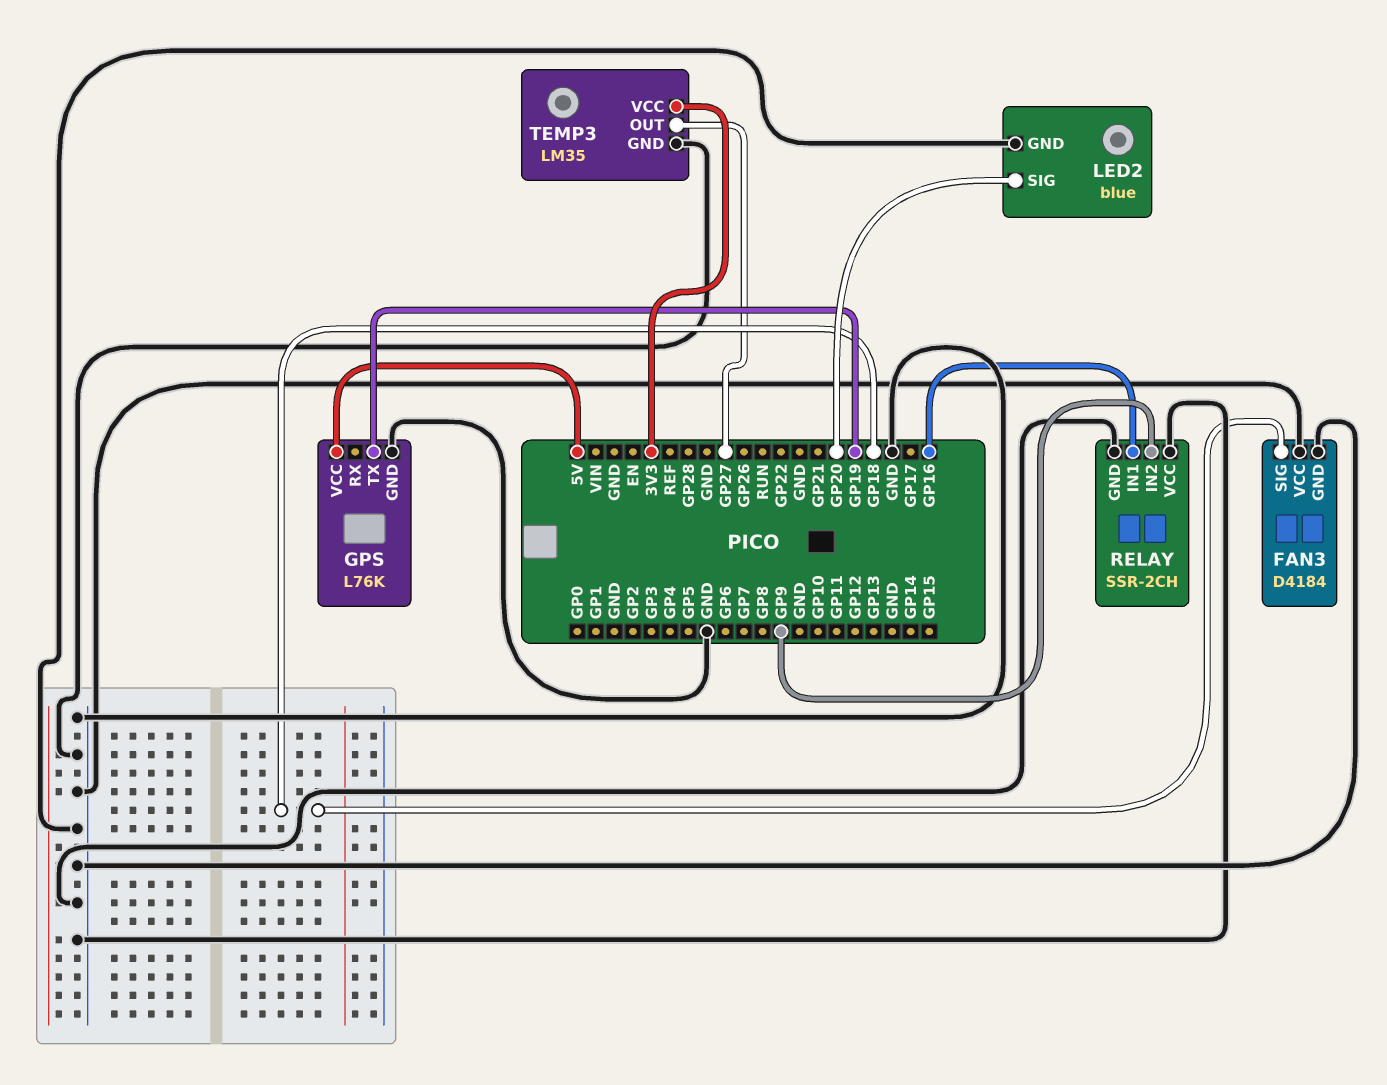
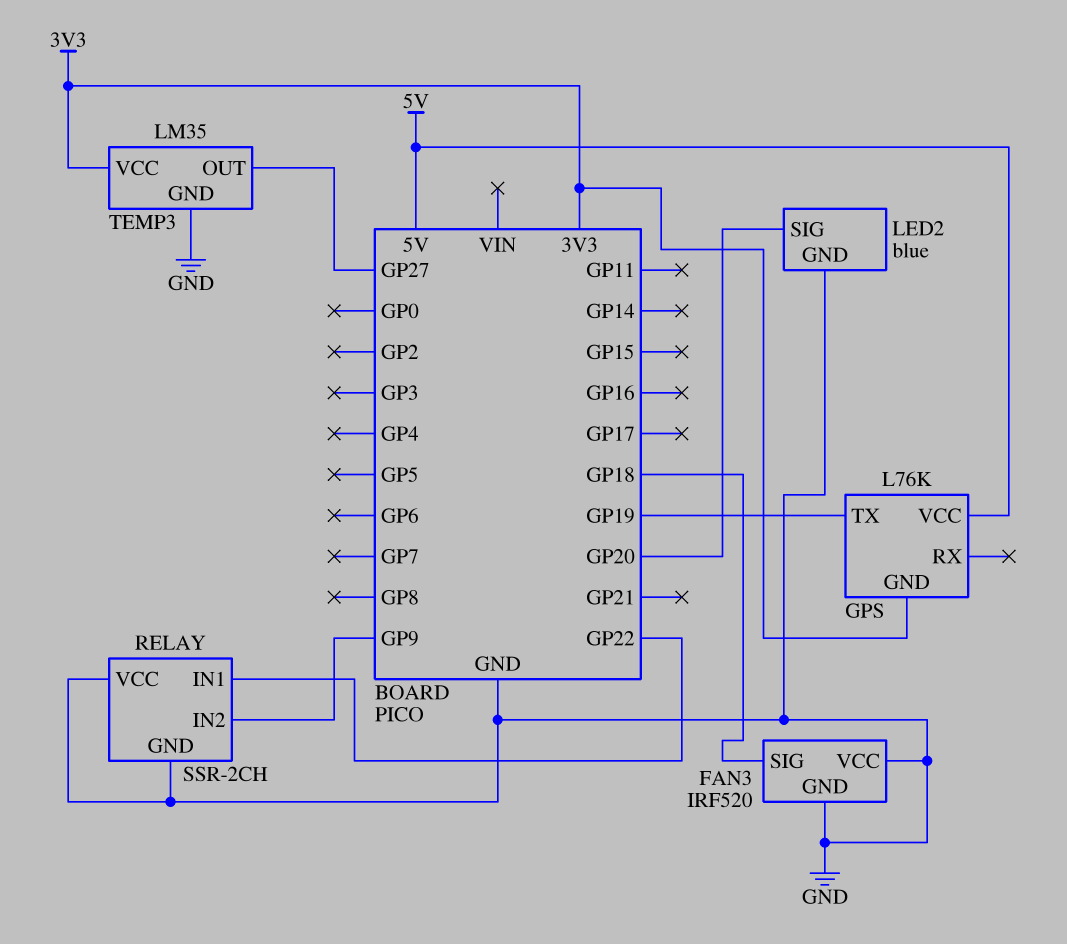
FAN3: D4184 -> IRF520
GPS pin GND: GND -> 3V3
RELAY pin IN1: GP16 -> GP22

